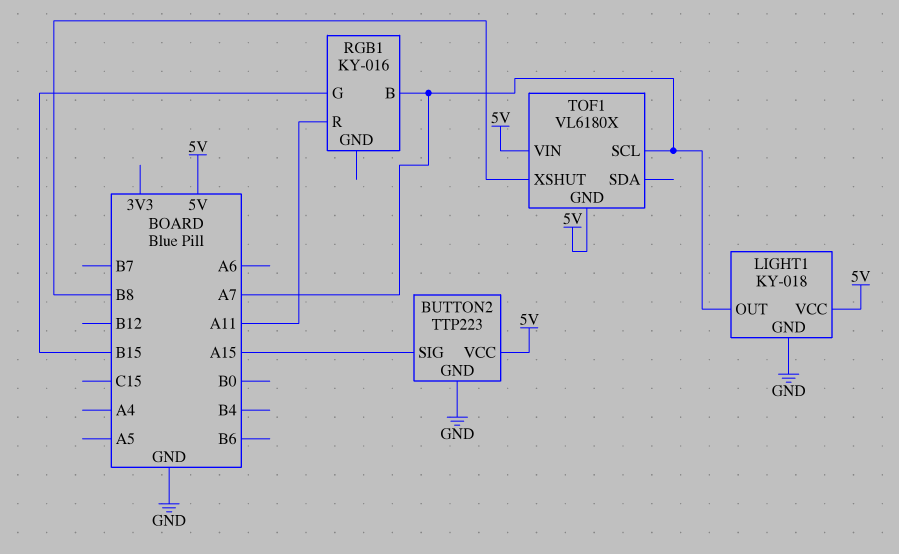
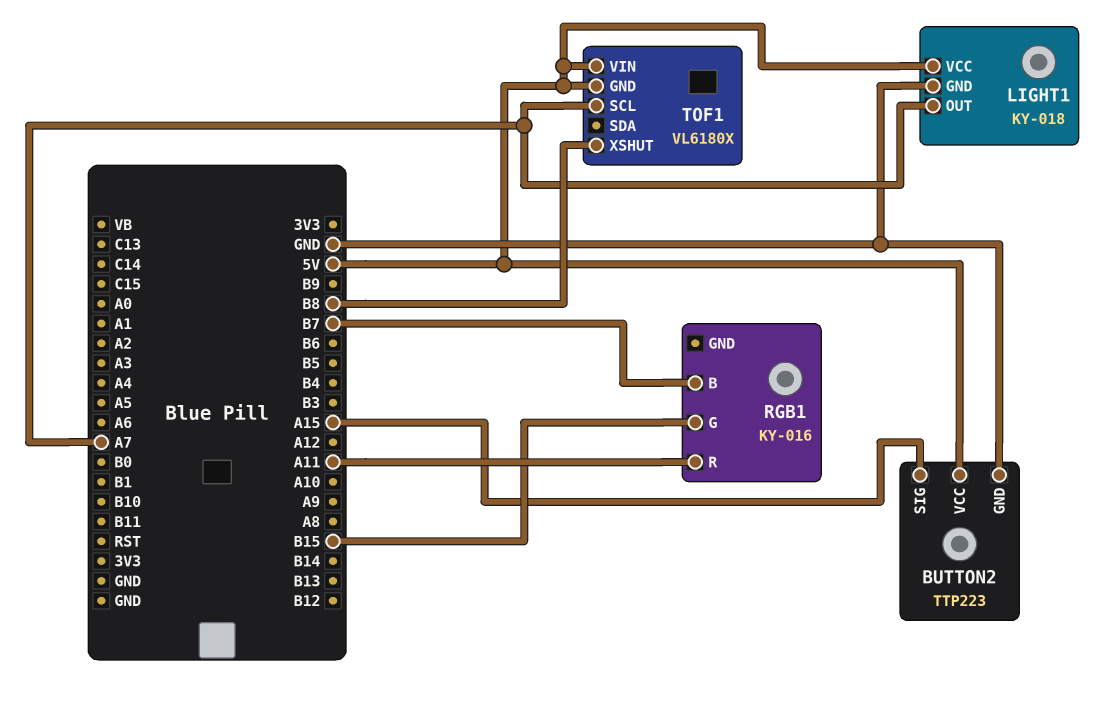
RGB1 pin B: A7 -> B7

